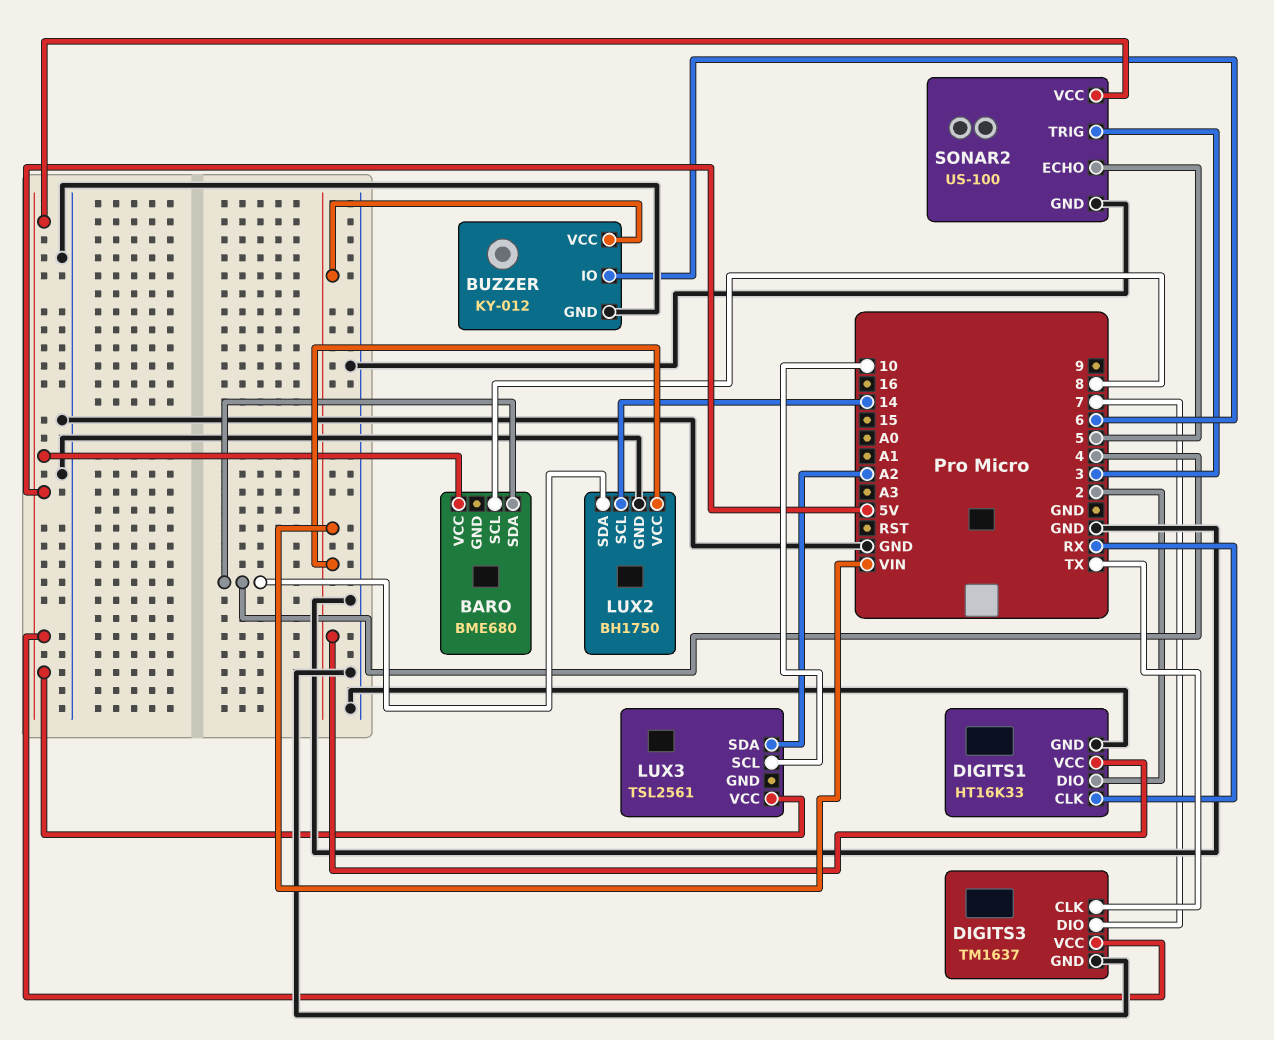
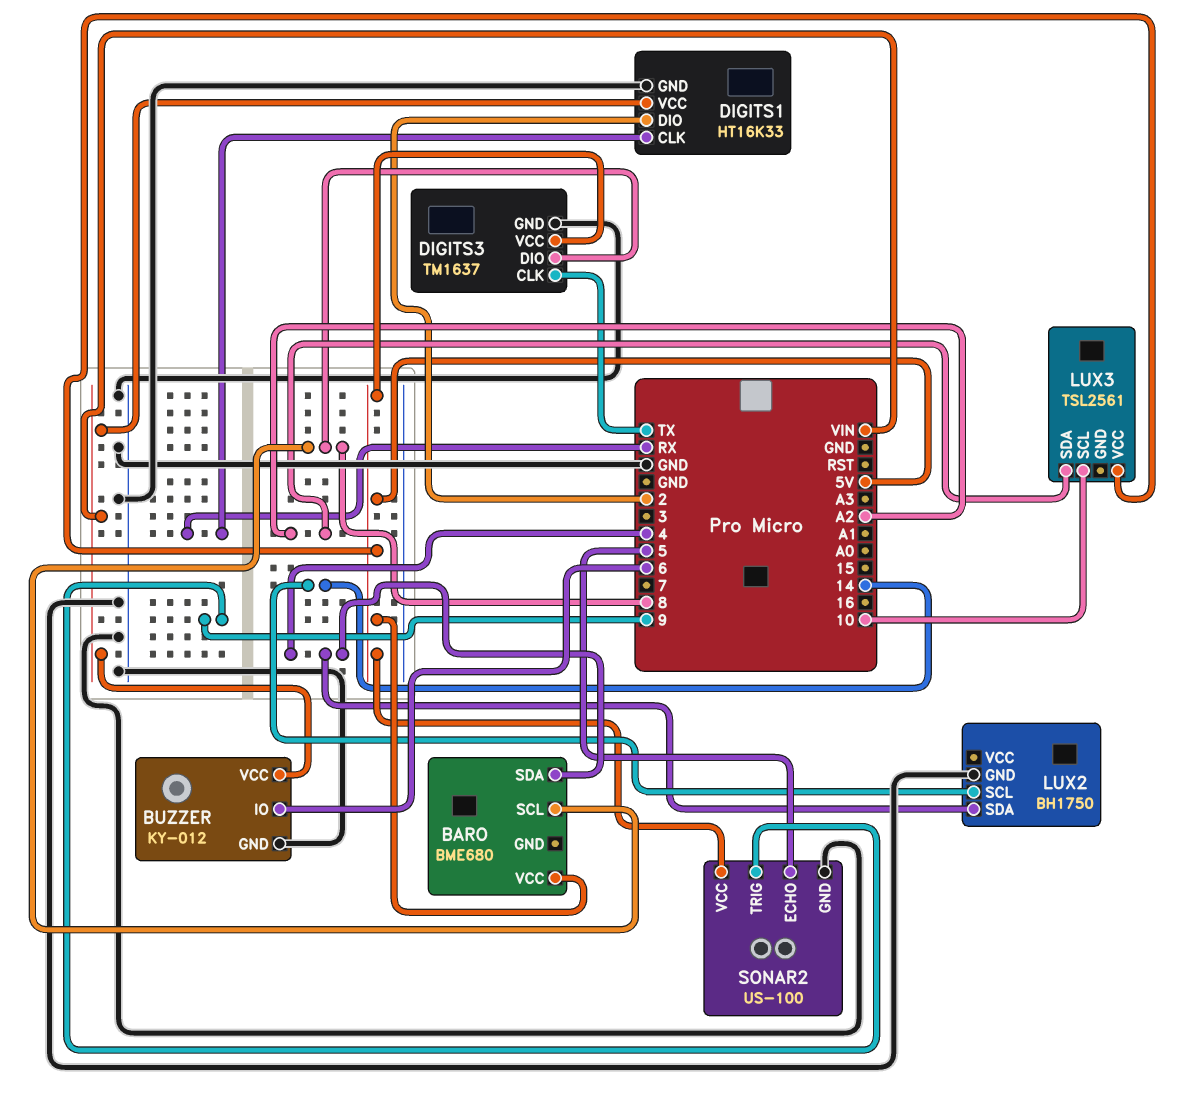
DIGITS3 pin DIO: 7 -> 8
LUX2 pin VCC: VIN -> none
SONAR2 pin TRIG: 3 -> 9

